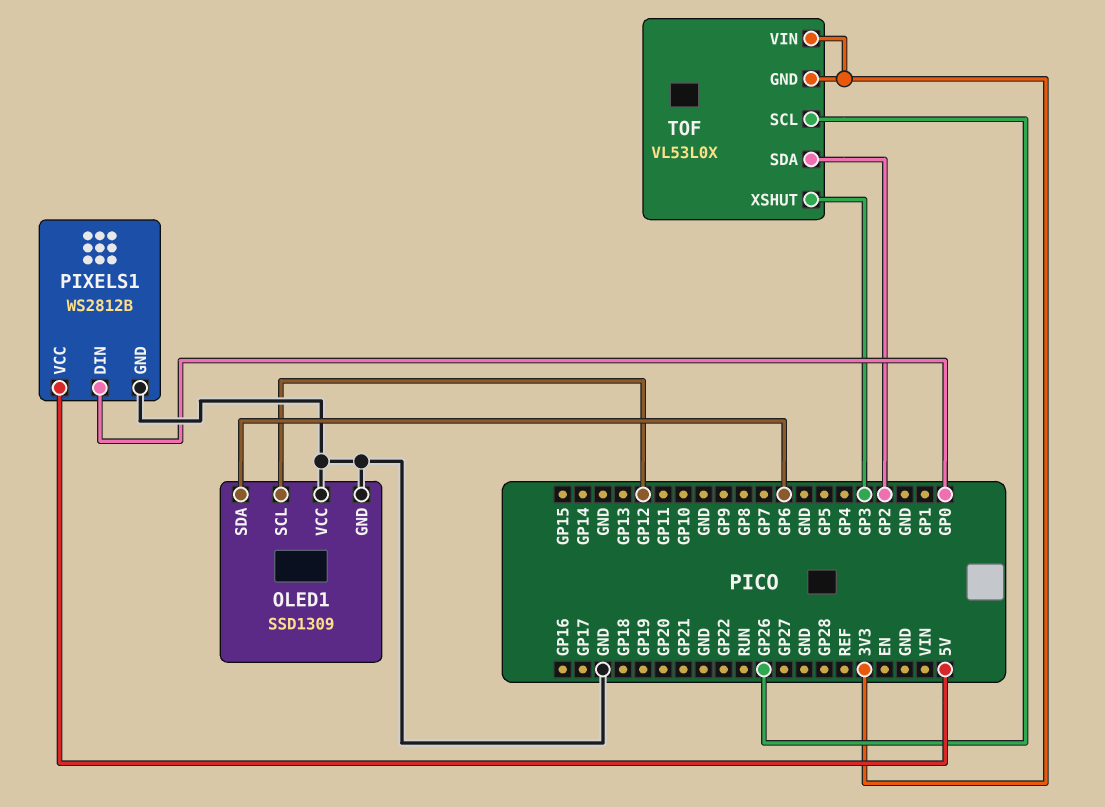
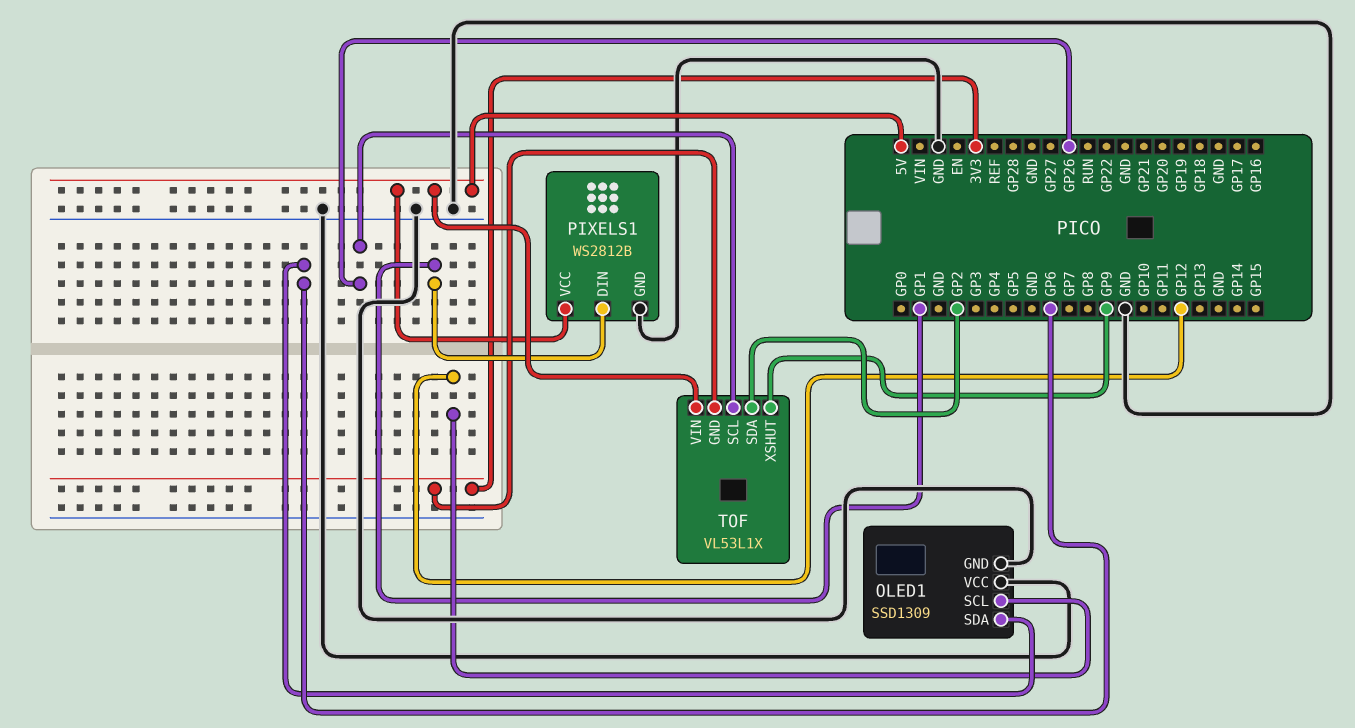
PIXELS1 pin DIN: GP0 -> GP1
TOF: VL53L0X -> VL53L1X
TOF pin VIN: 3V3 -> 5V
TOF pin XSHUT: GP3 -> GP9

